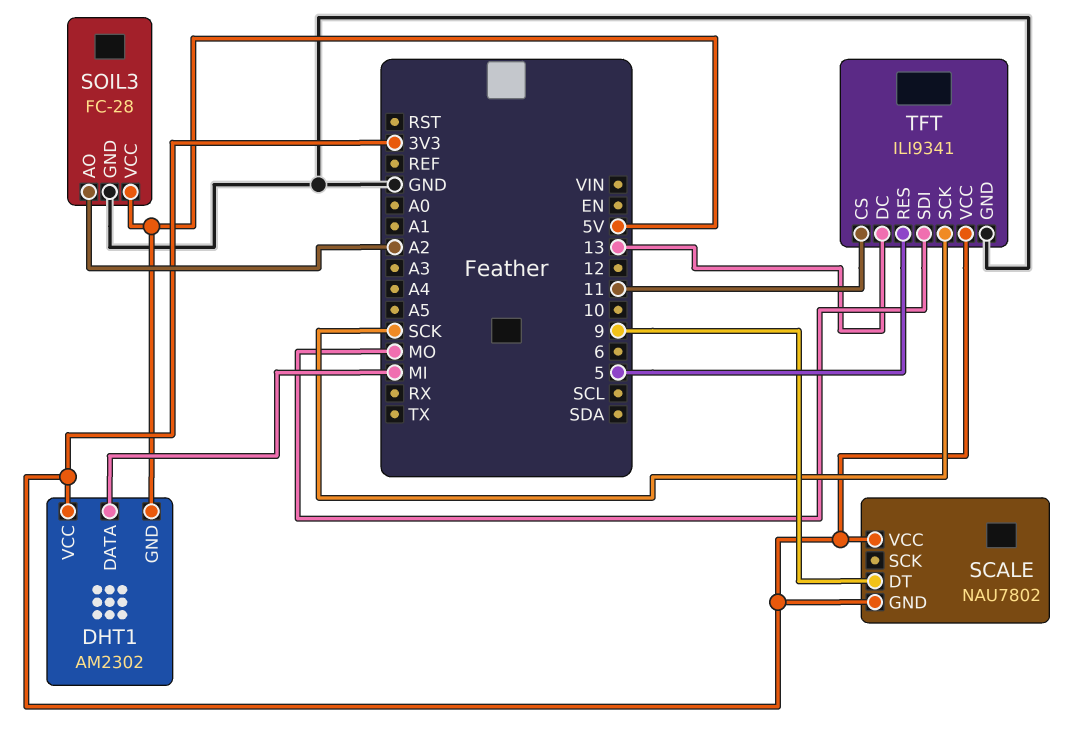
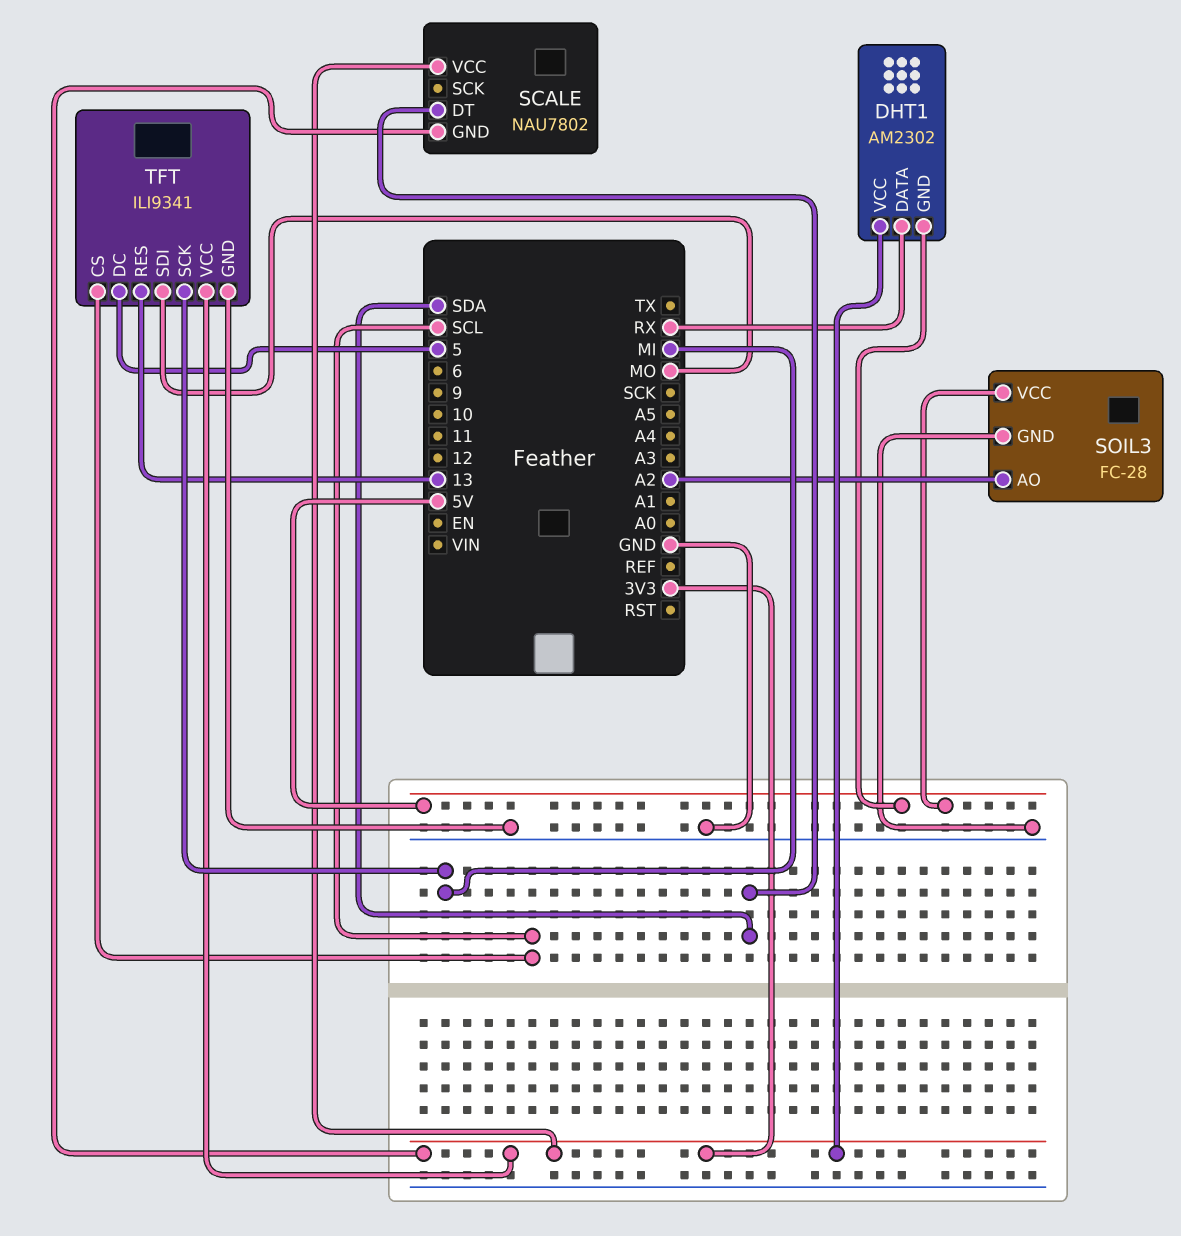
DHT1 pin DATA: MI -> RX
SCALE pin DT: 9 -> SDA
TFT pin CS: 11 -> SCL
TFT pin DC: 13 -> 5
TFT pin RES: 5 -> 13
TFT pin SCK: SCK -> MI

